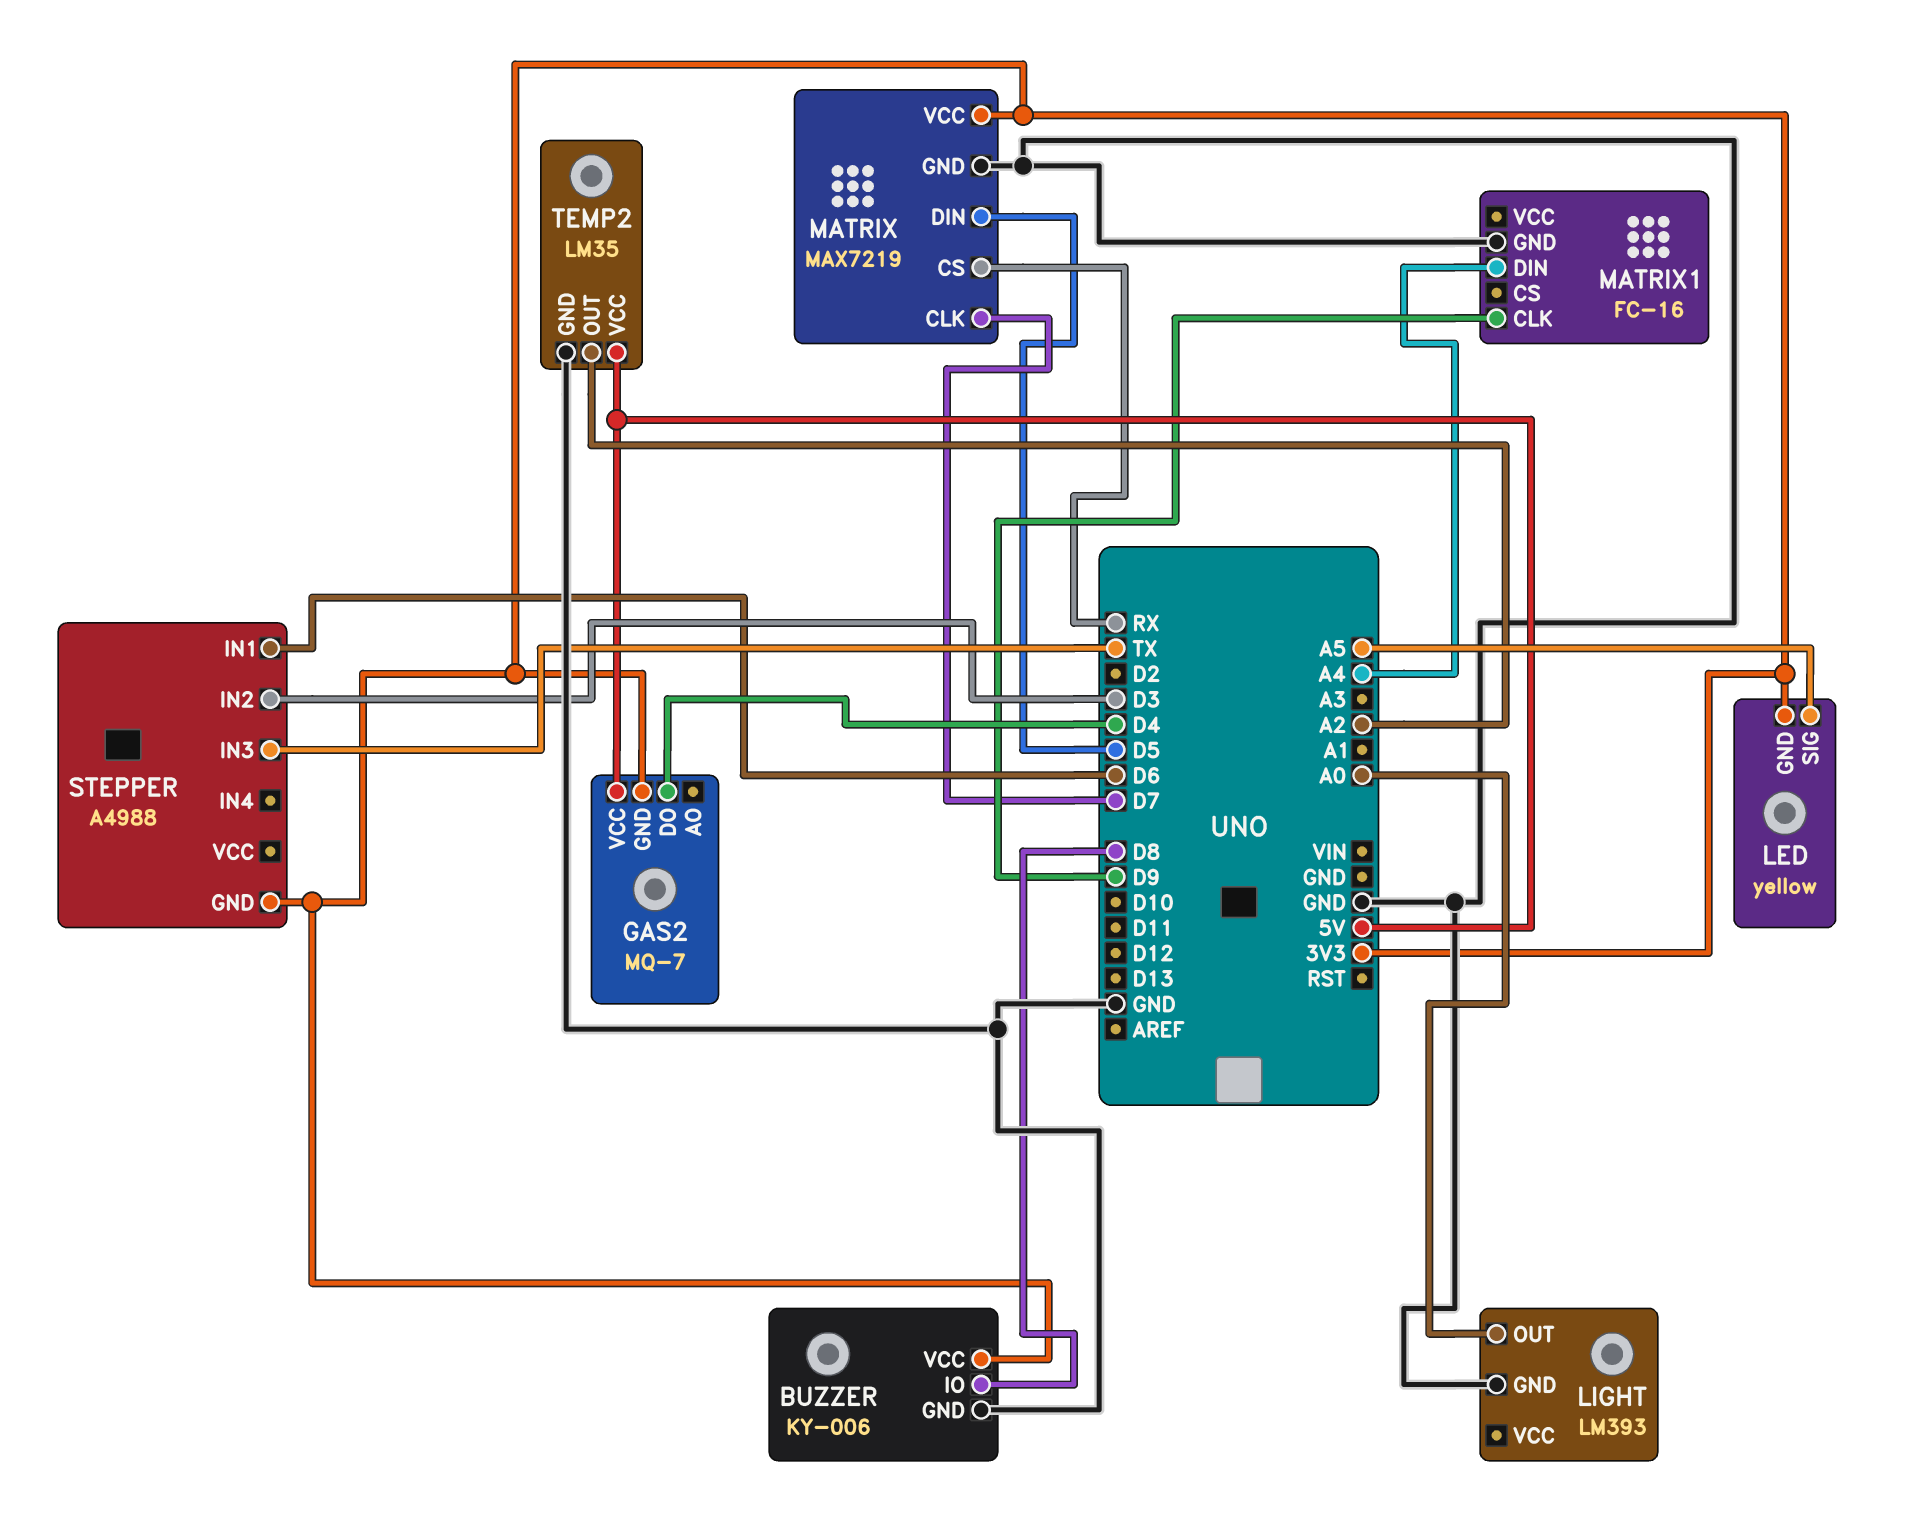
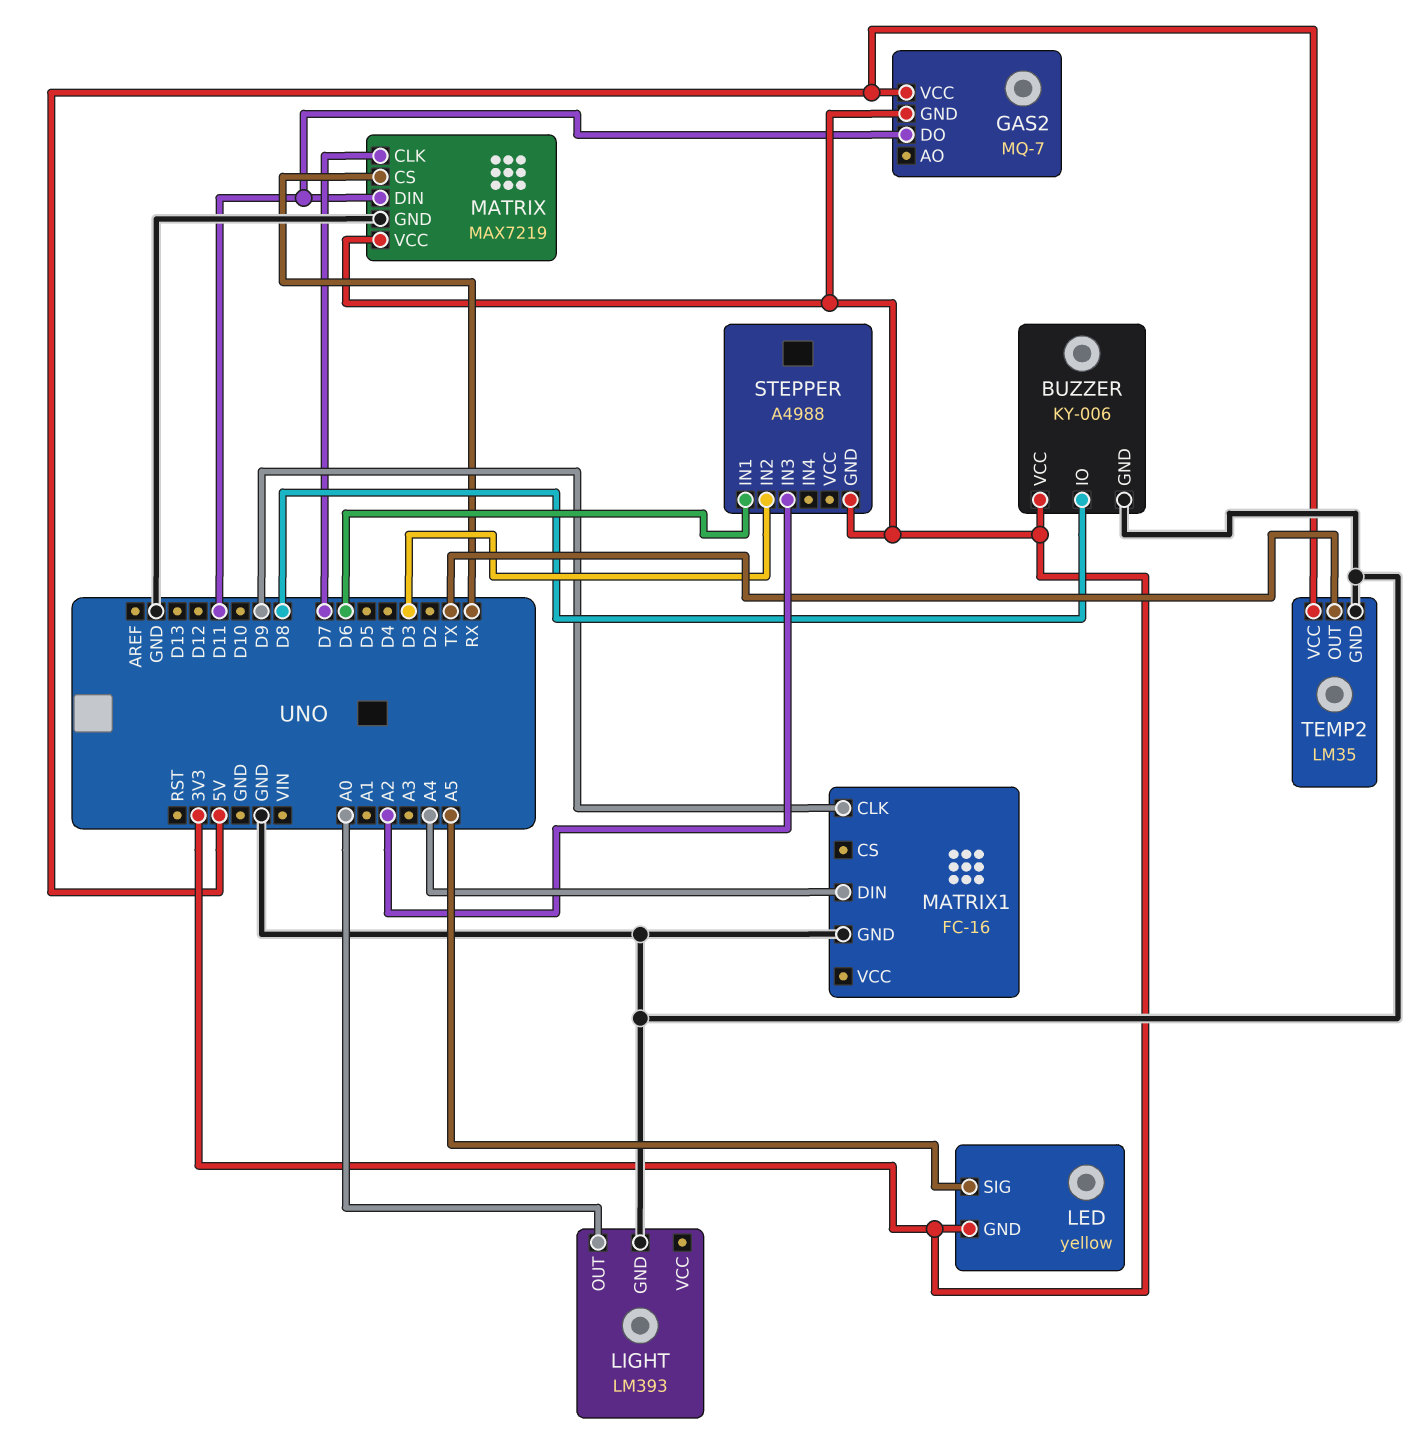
GAS2 pin DO: D4 -> D11
MATRIX pin DIN: D5 -> D11
STEPPER pin IN3: TX -> A2
TEMP2 pin OUT: A2 -> TX

